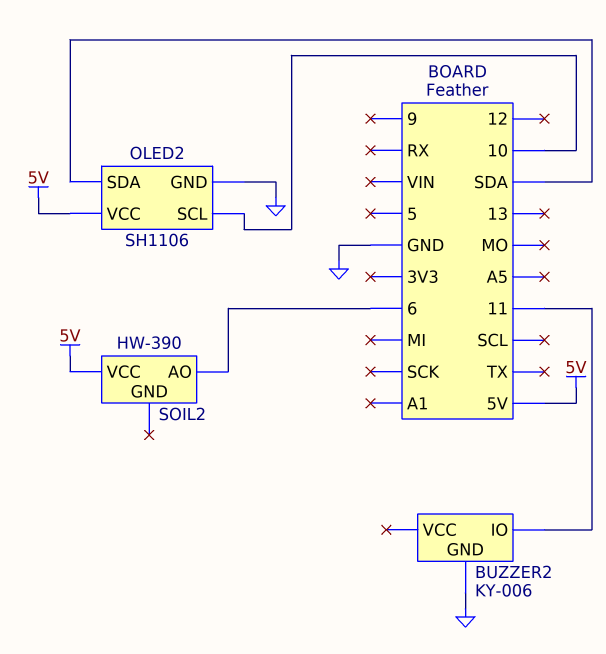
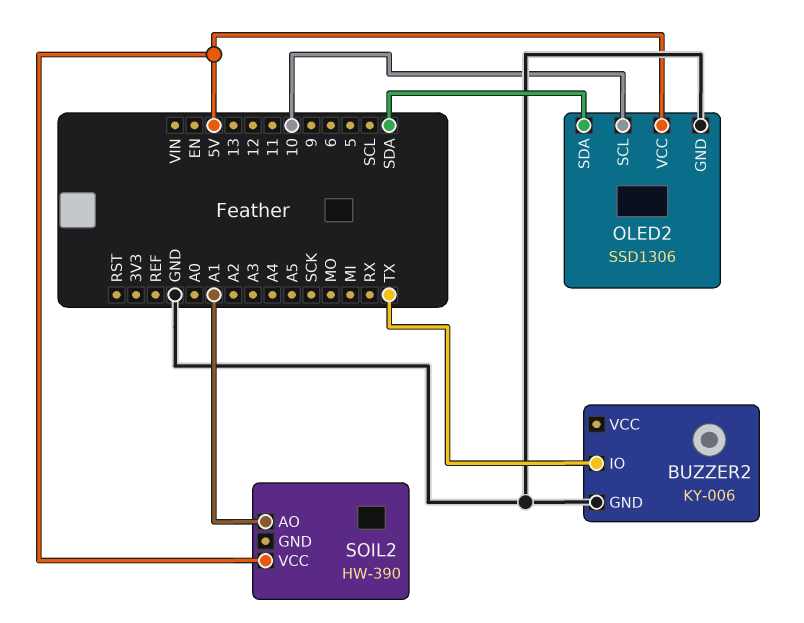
BUZZER2 pin IO: 11 -> TX
OLED2: SH1106 -> SSD1306
SOIL2 pin AO: 6 -> A1

